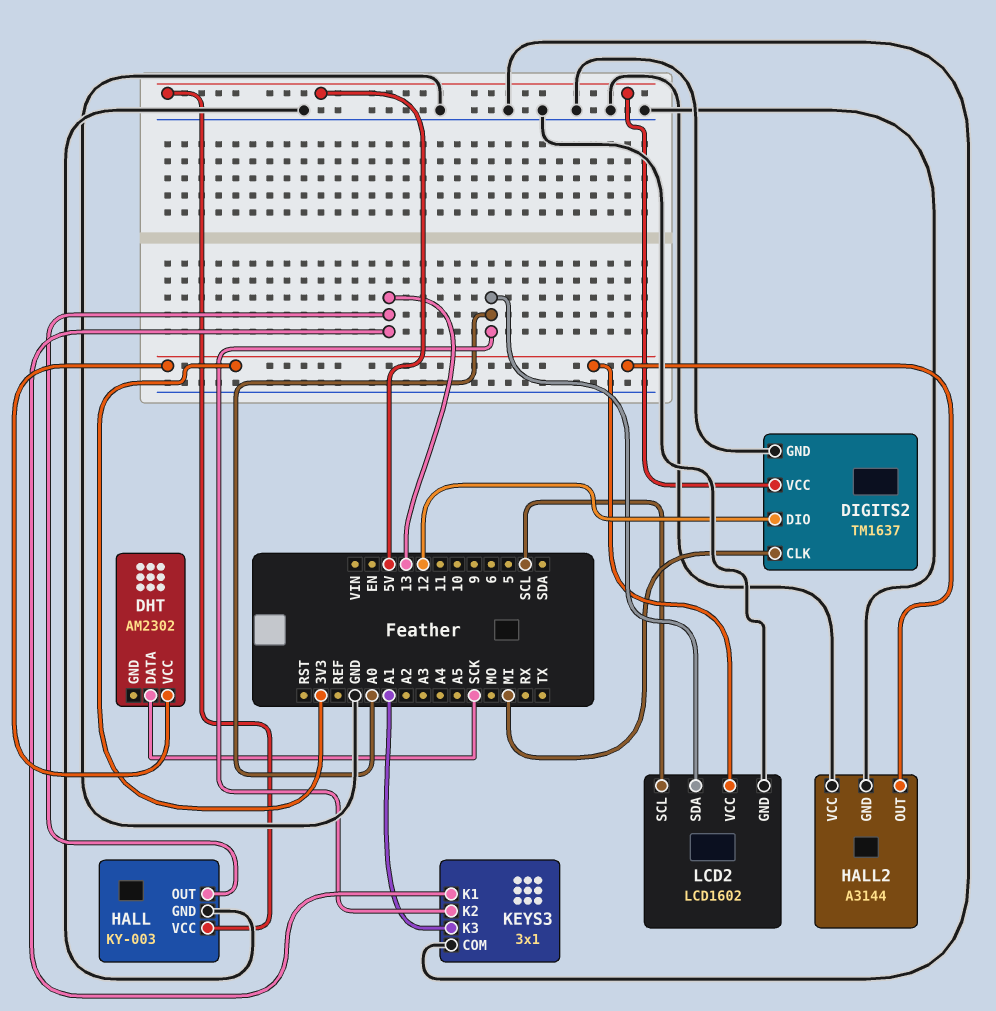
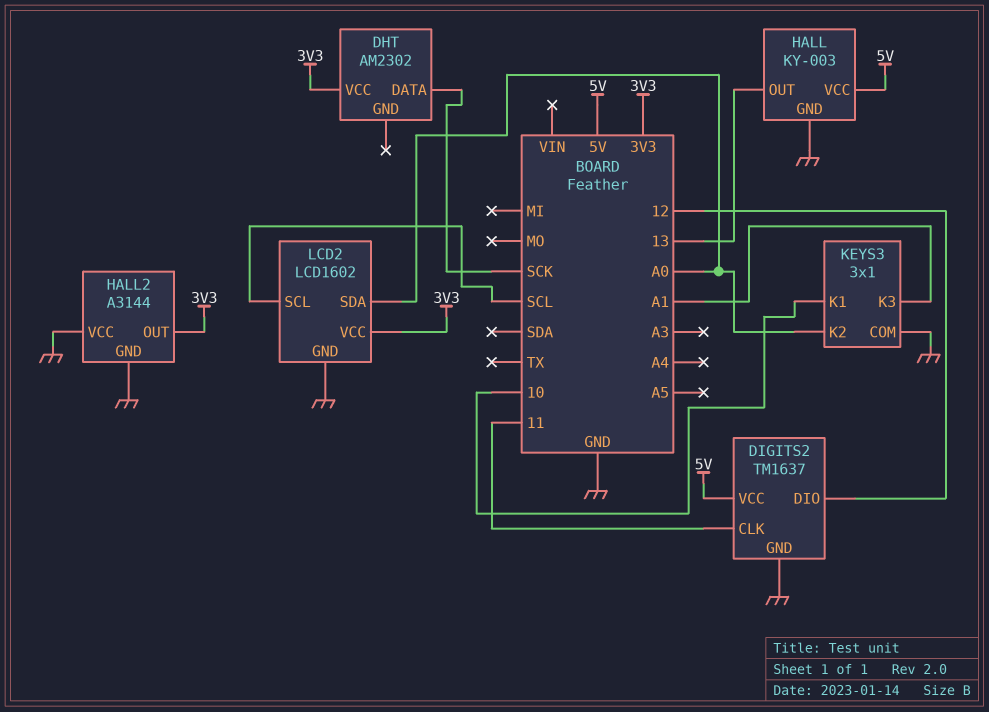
DIGITS2 pin CLK: MI -> 11
KEYS3 pin K1: 13 -> 10

